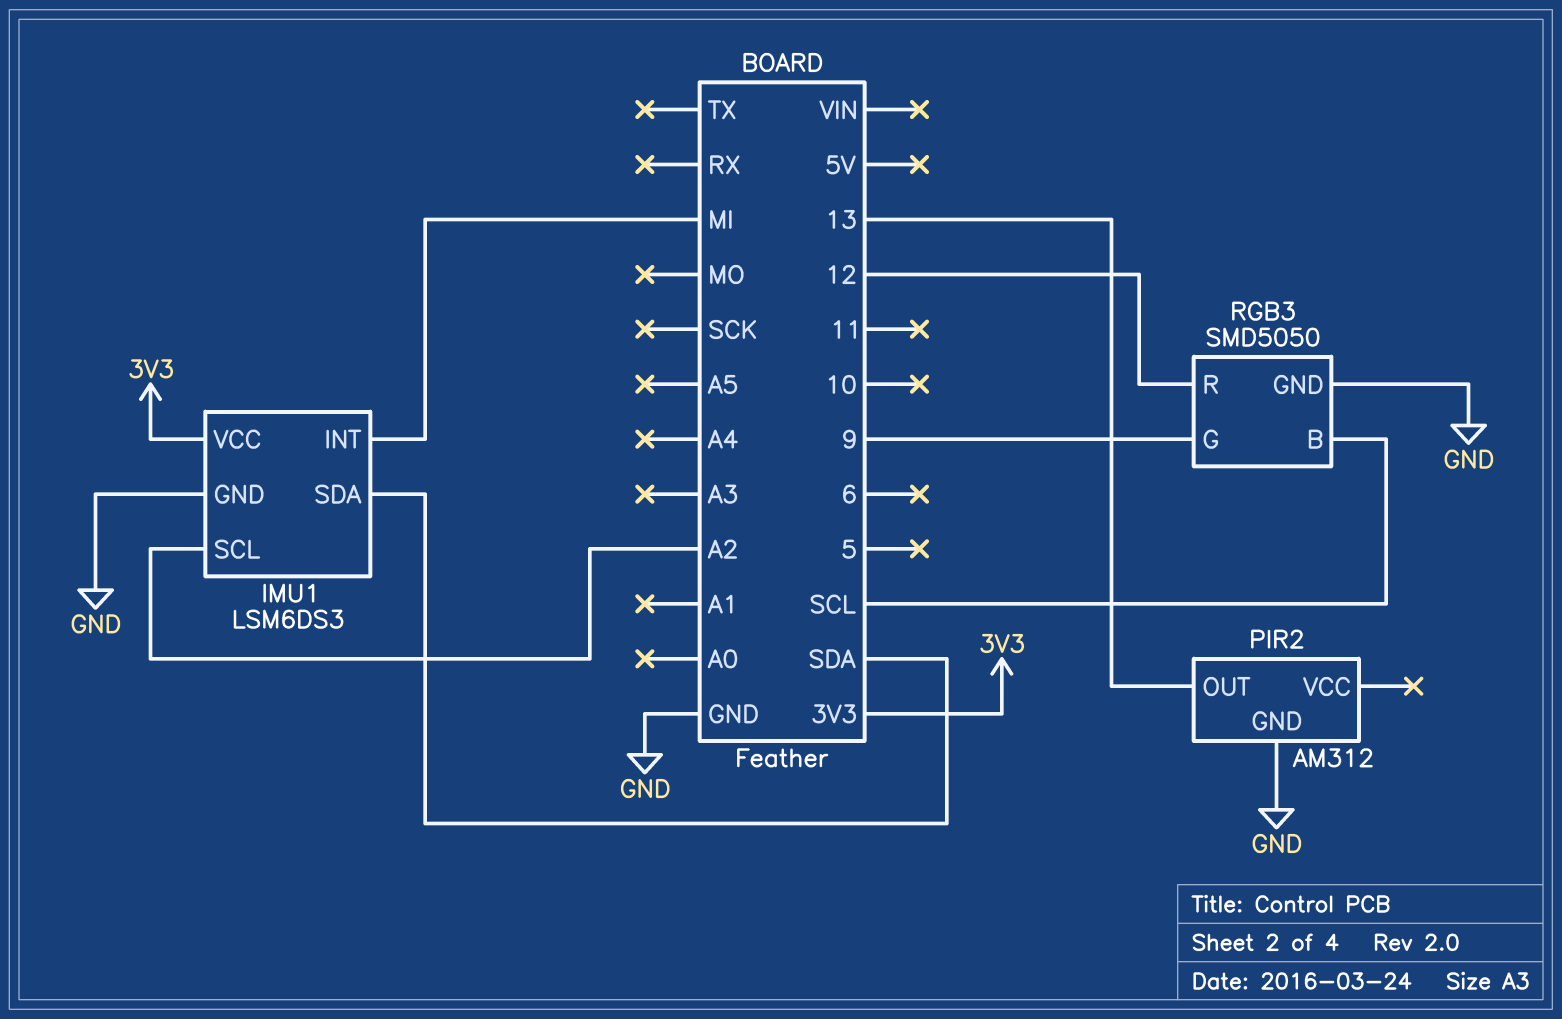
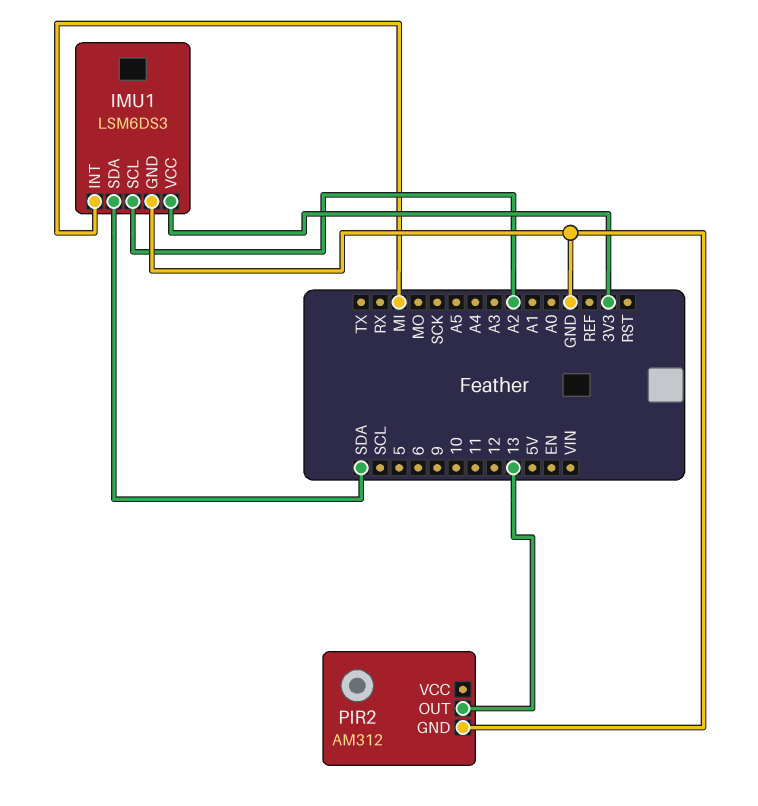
RGB3: SMD5050 -> none
RGB3 pin B: SCL -> none
RGB3 pin G: 9 -> none
RGB3 pin GND: GND -> none
RGB3 pin R: 12 -> none

